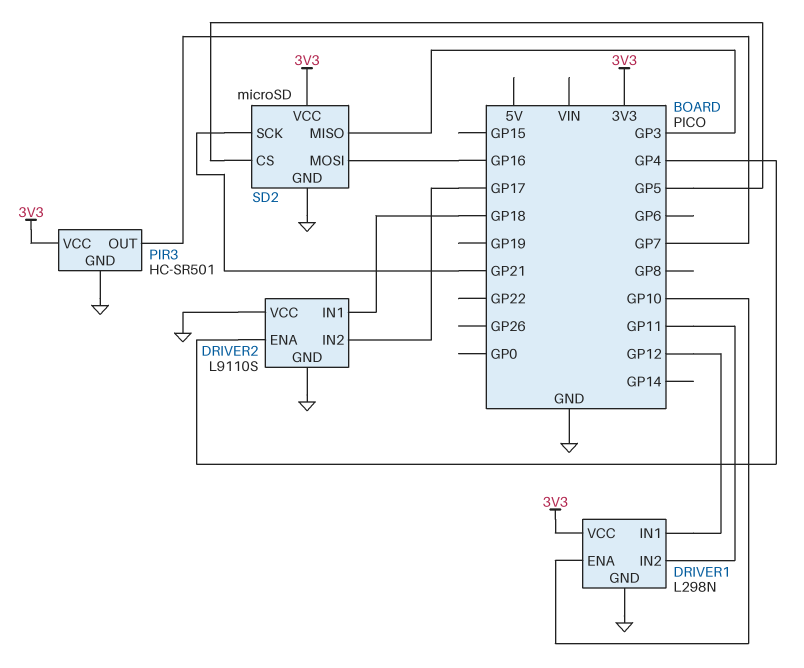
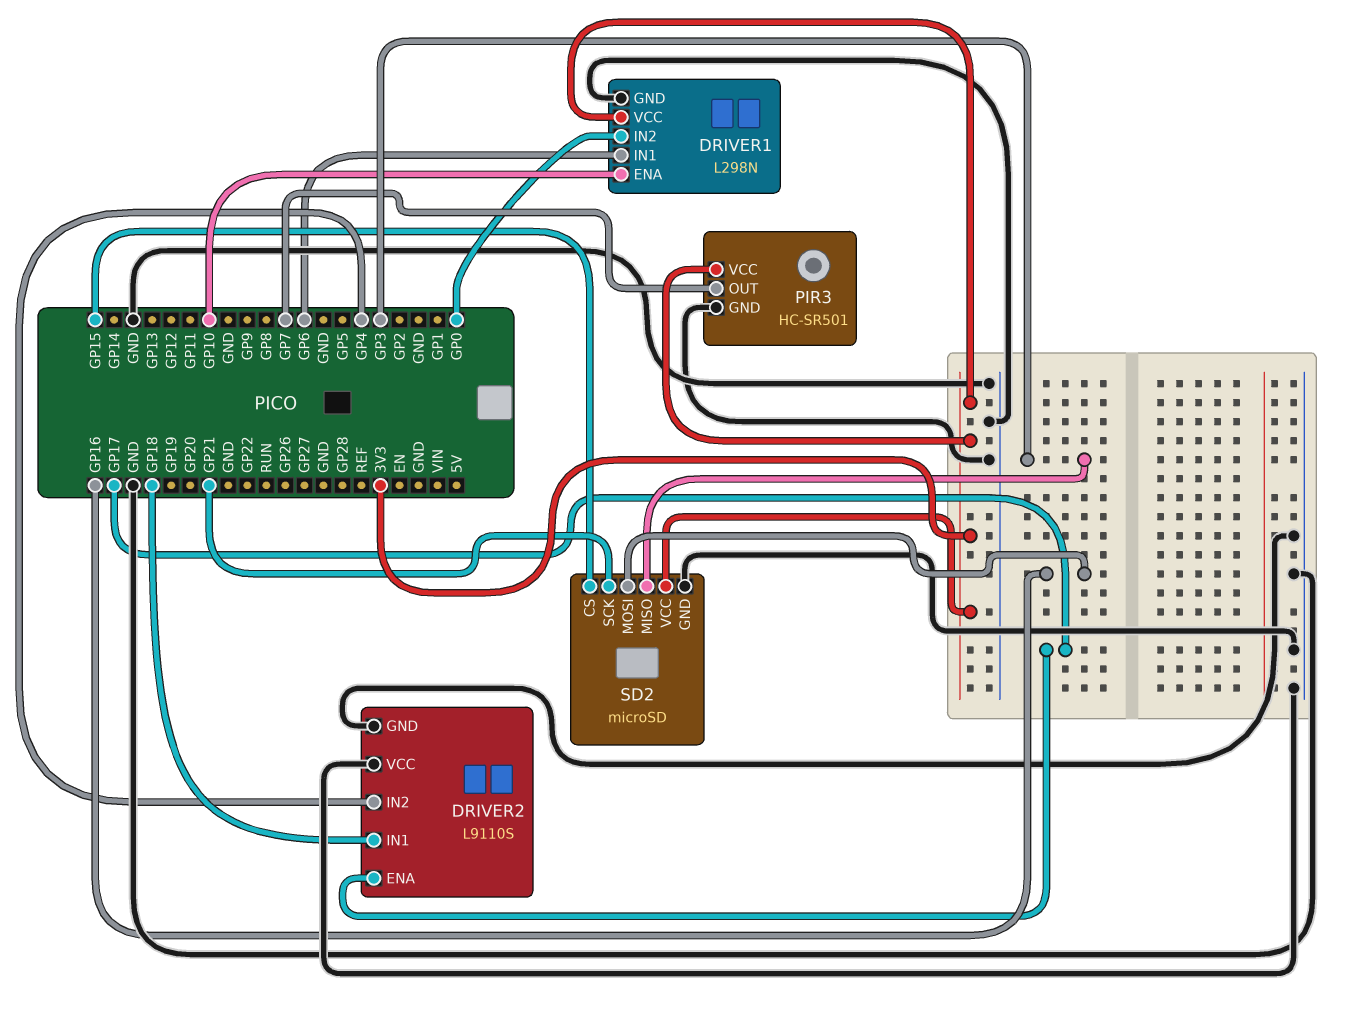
DRIVER1 pin IN1: GP12 -> GP6
DRIVER1 pin IN2: GP11 -> GP0
DRIVER2 pin ENA: GP4 -> GP17
DRIVER2 pin IN2: GP17 -> GP4
SD2 pin CS: GP5 -> GP15

